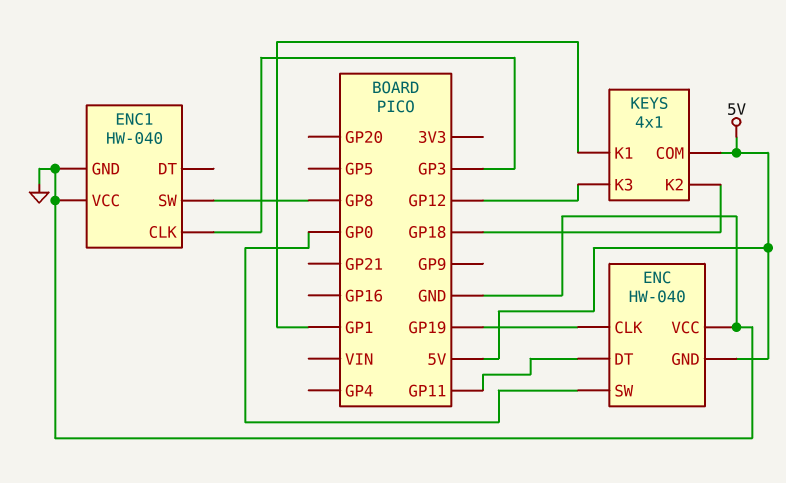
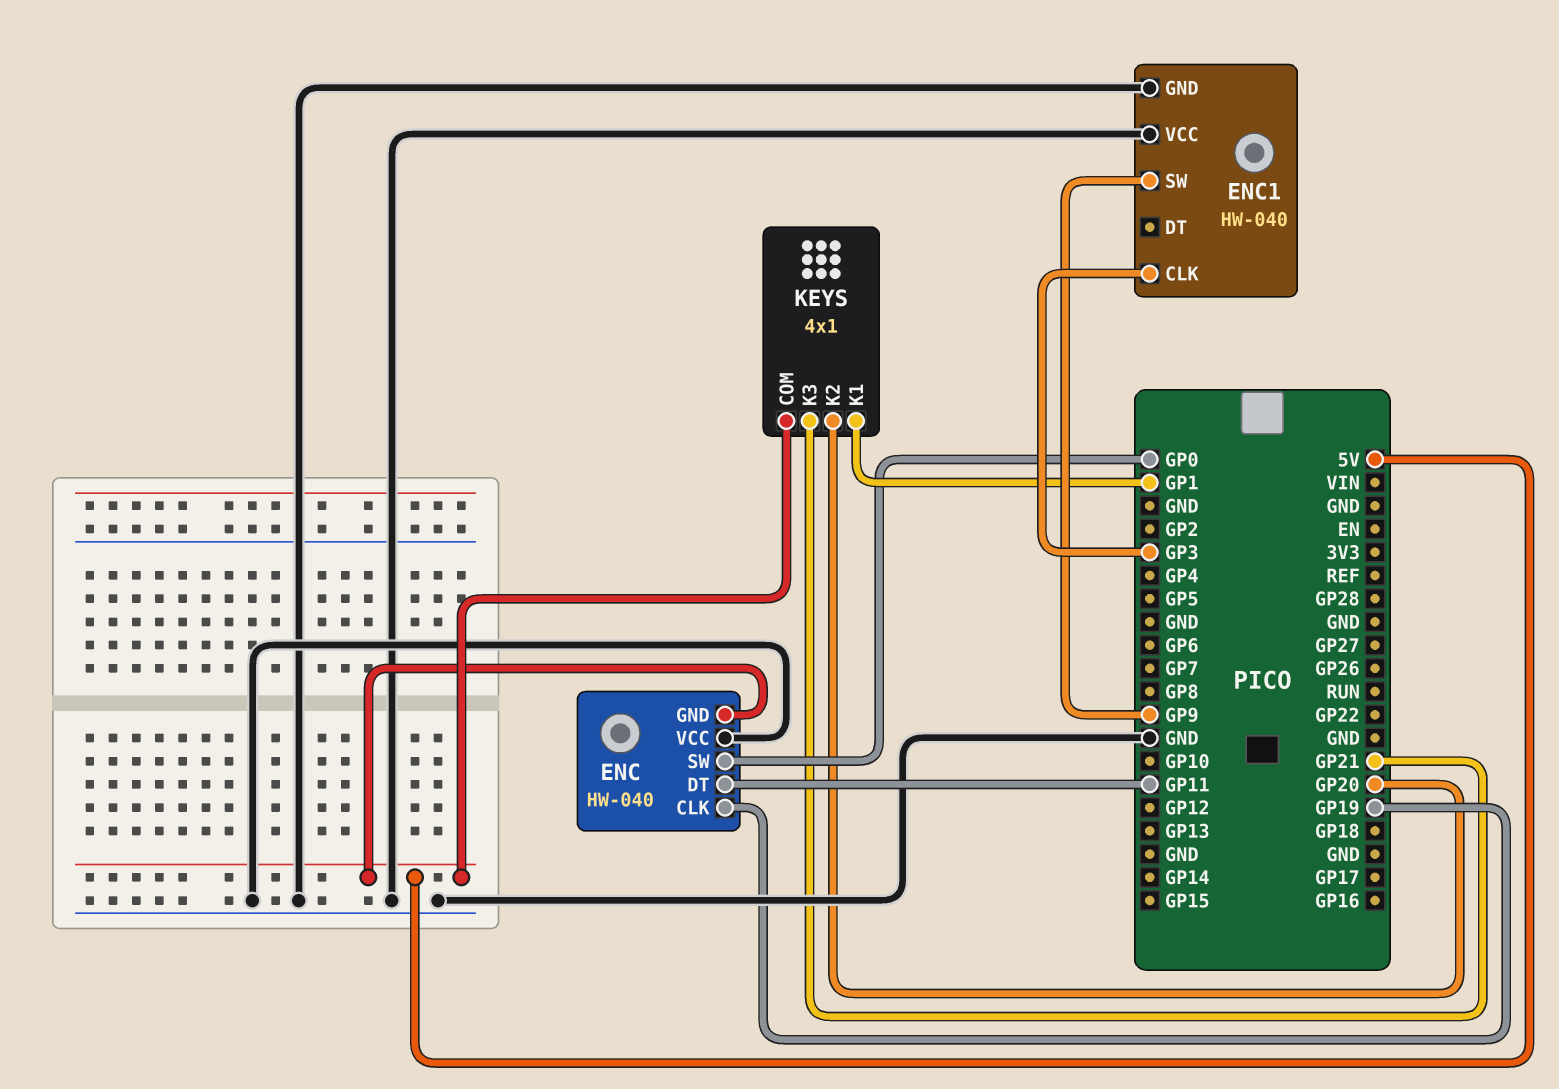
ENC1 pin SW: GP8 -> GP9
KEYS pin K2: GP18 -> GP20
KEYS pin K3: GP12 -> GP21

